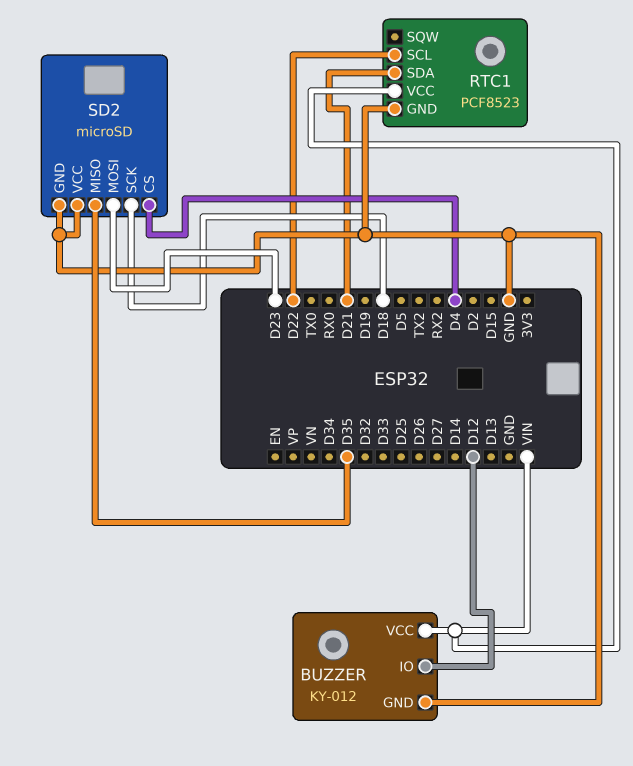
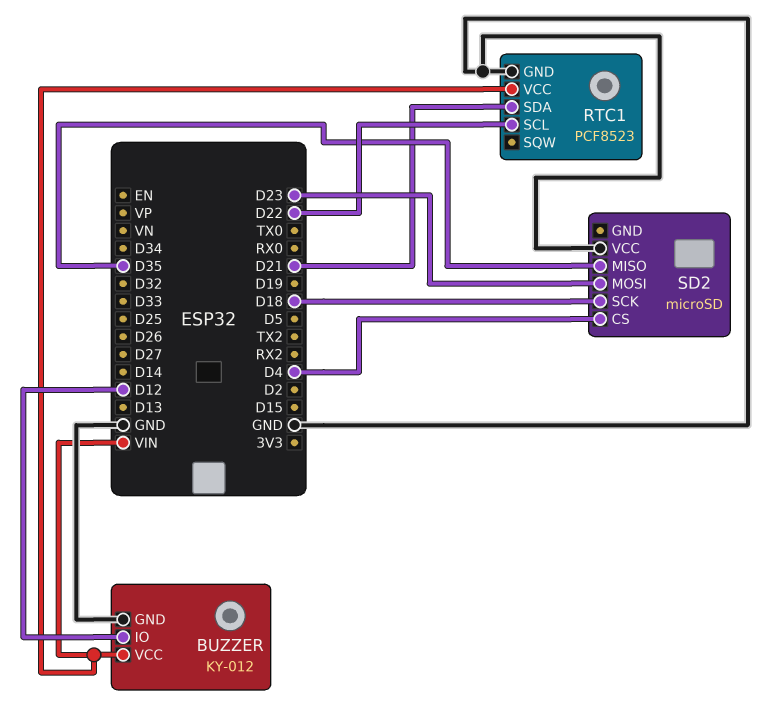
SD2 pin GND: GND -> none

